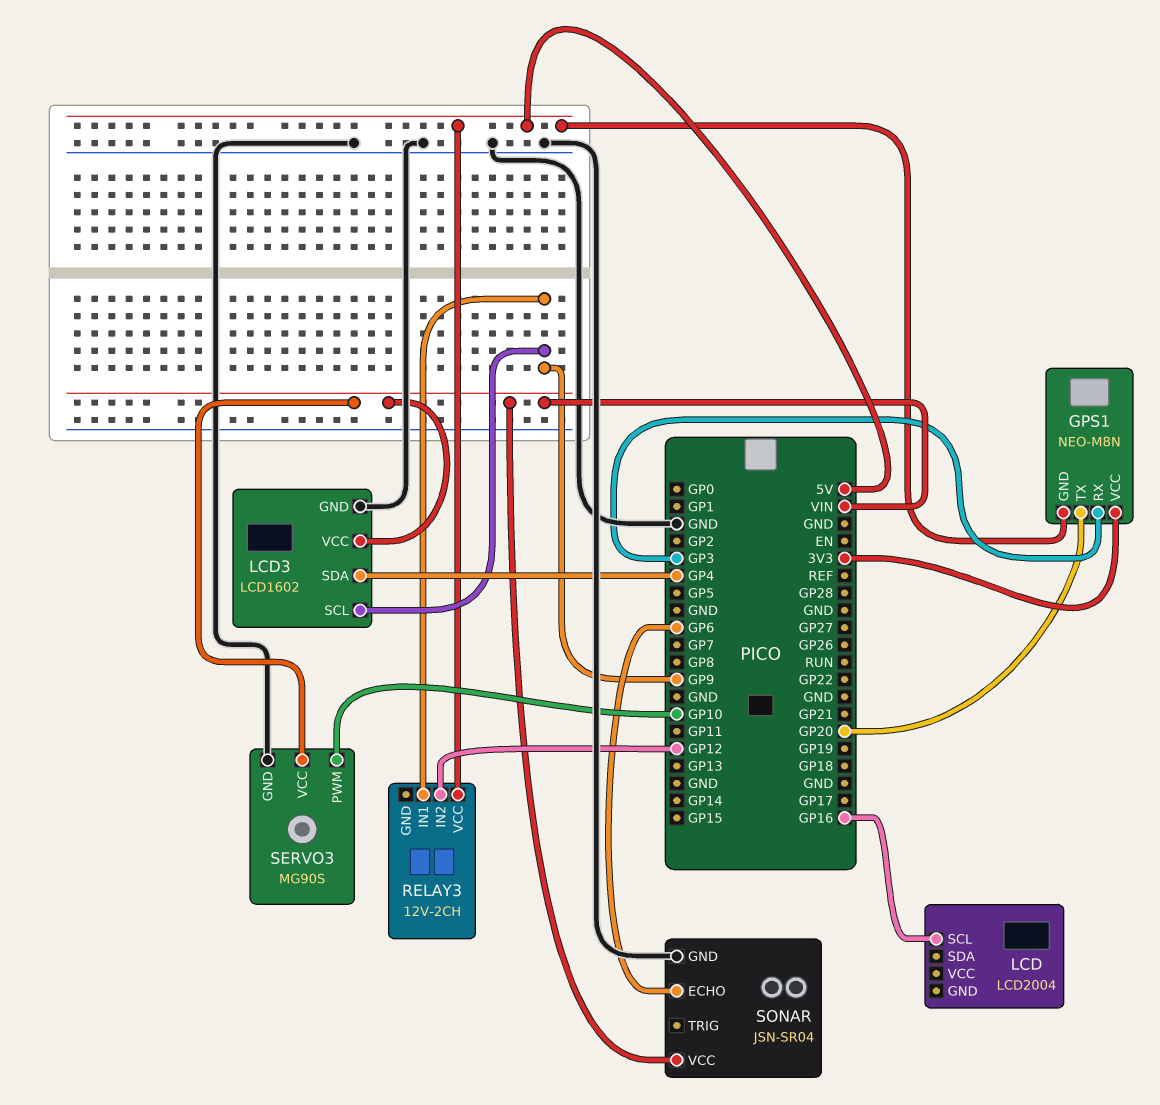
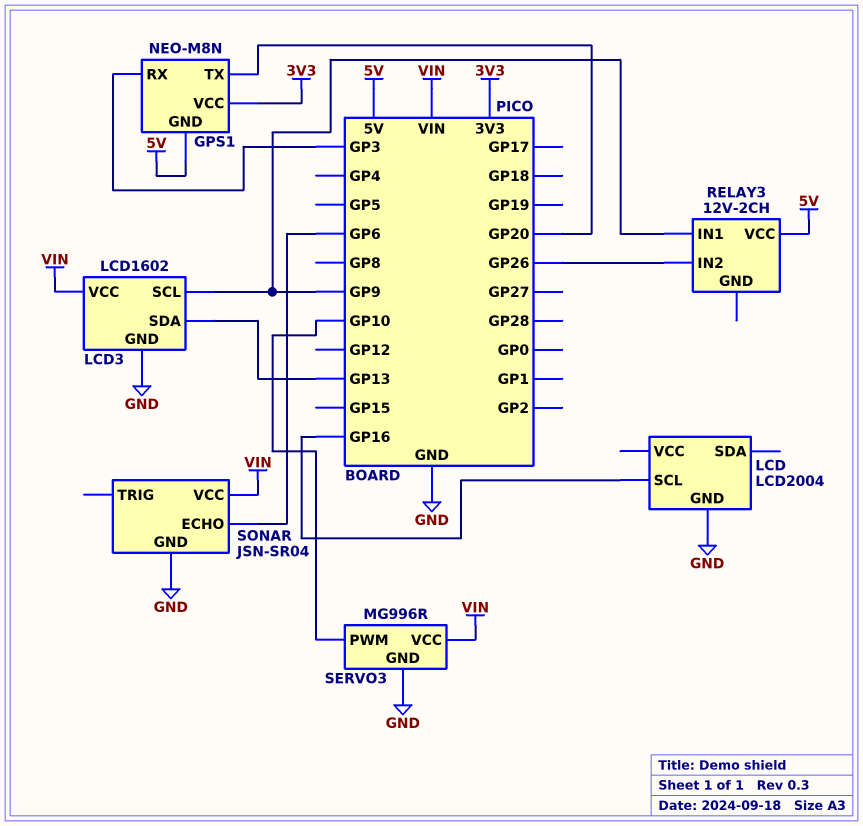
LCD pin GND: none -> GND
LCD3 pin SDA: GP4 -> GP13
RELAY3 pin IN2: GP12 -> GP26
SERVO3: MG90S -> MG996R

